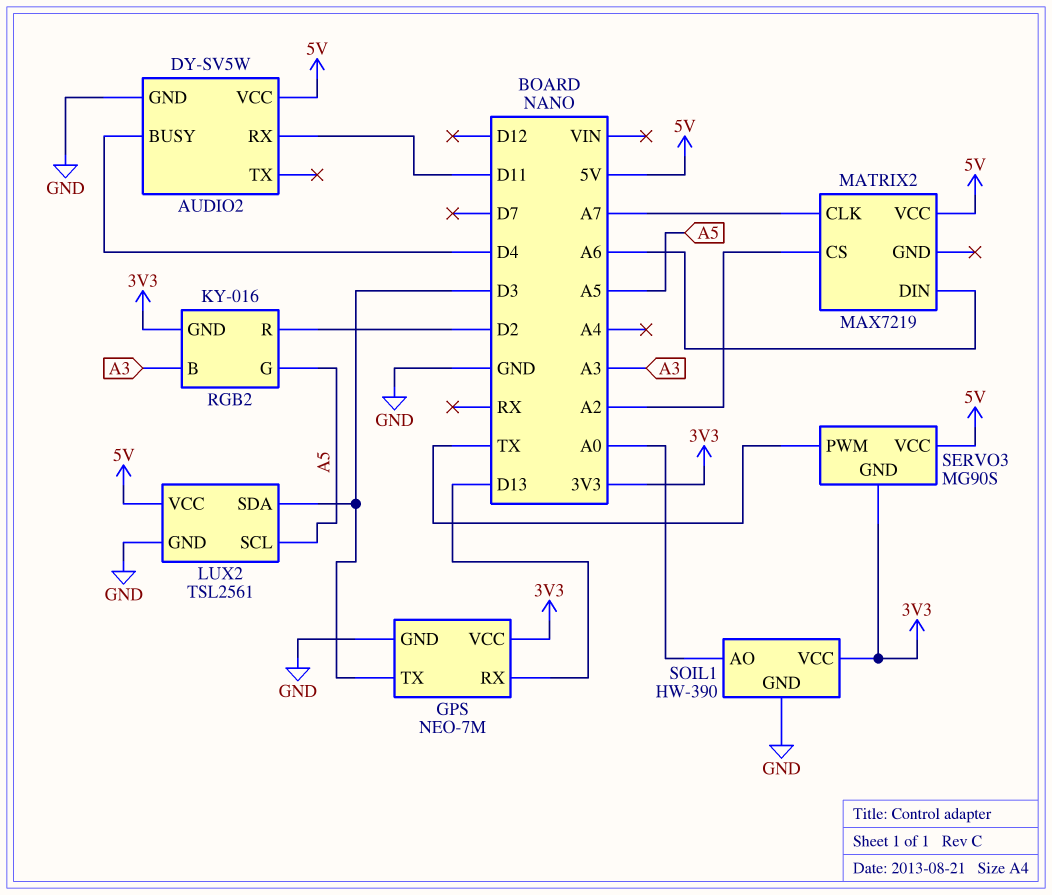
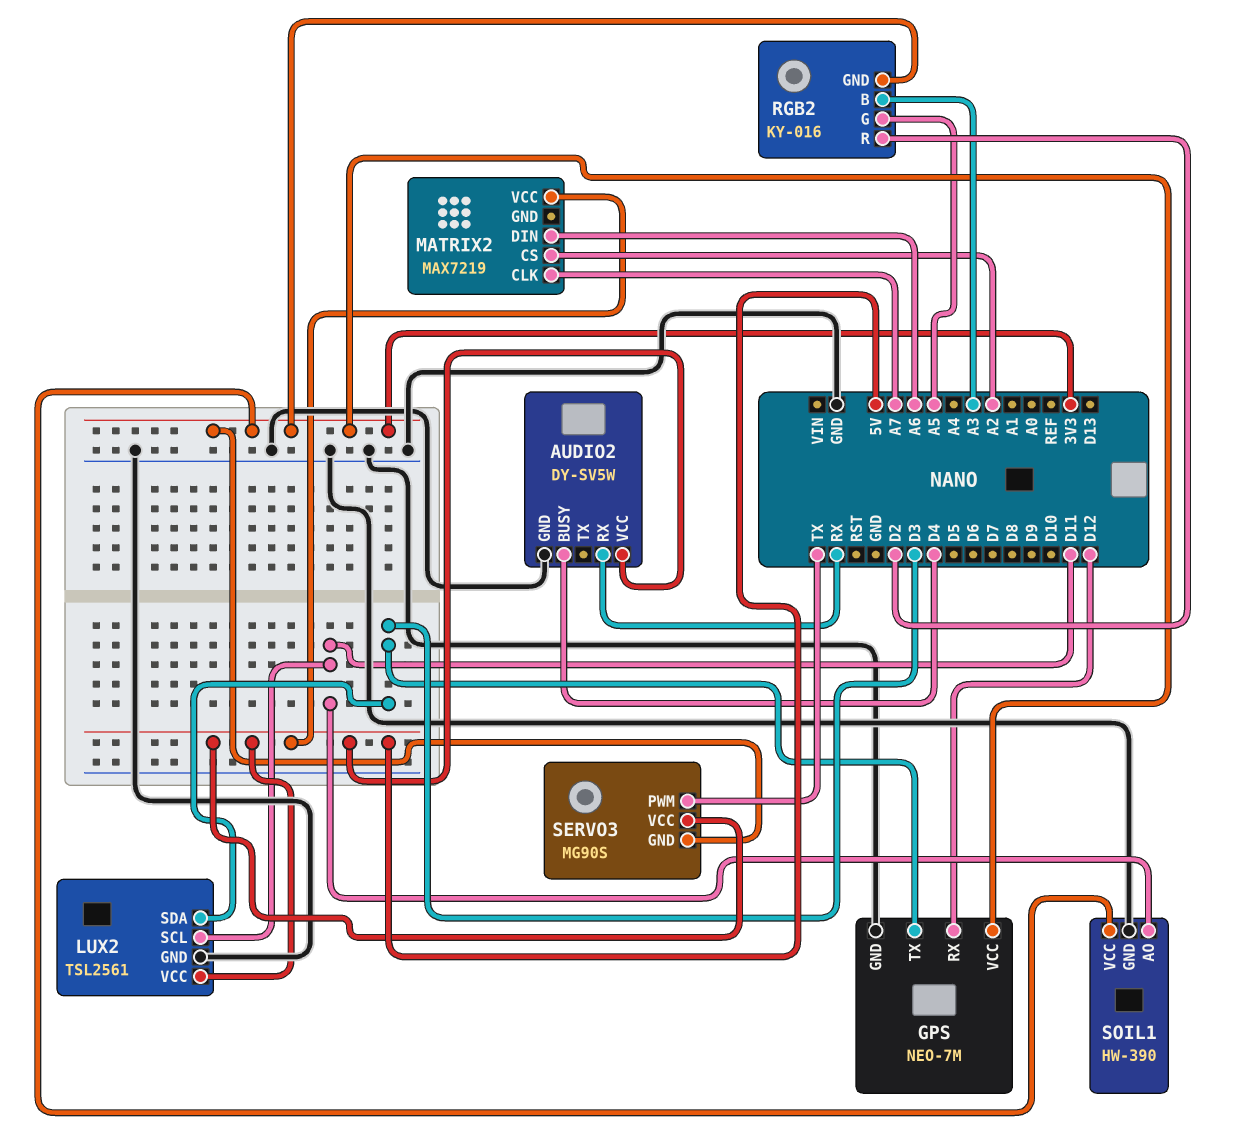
AUDIO2 pin RX: D11 -> RX
GPS pin RX: D13 -> D12
LUX2 pin SCL: A5 -> D11
SOIL1 pin AO: A0 -> D11

